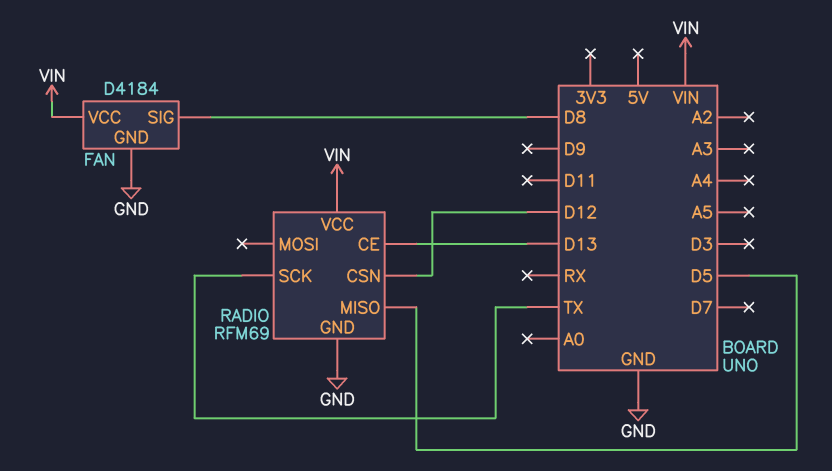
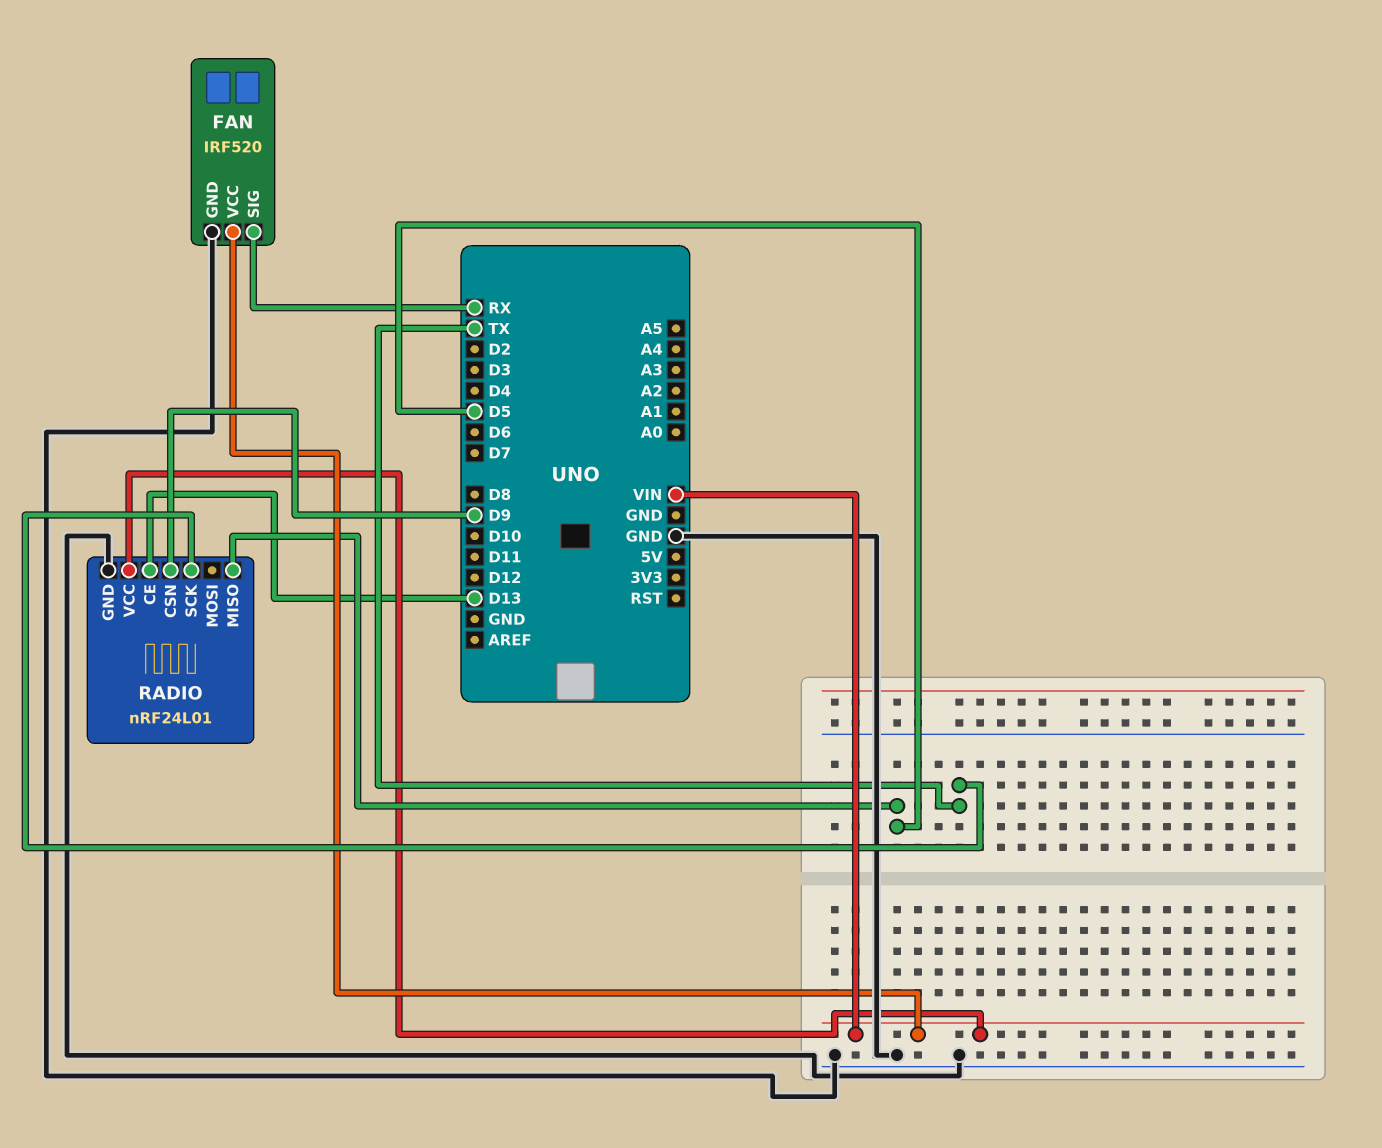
FAN: D4184 -> IRF520
FAN pin SIG: D8 -> RX
RADIO: RFM69 -> nRF24L01
RADIO pin CSN: D12 -> D9

